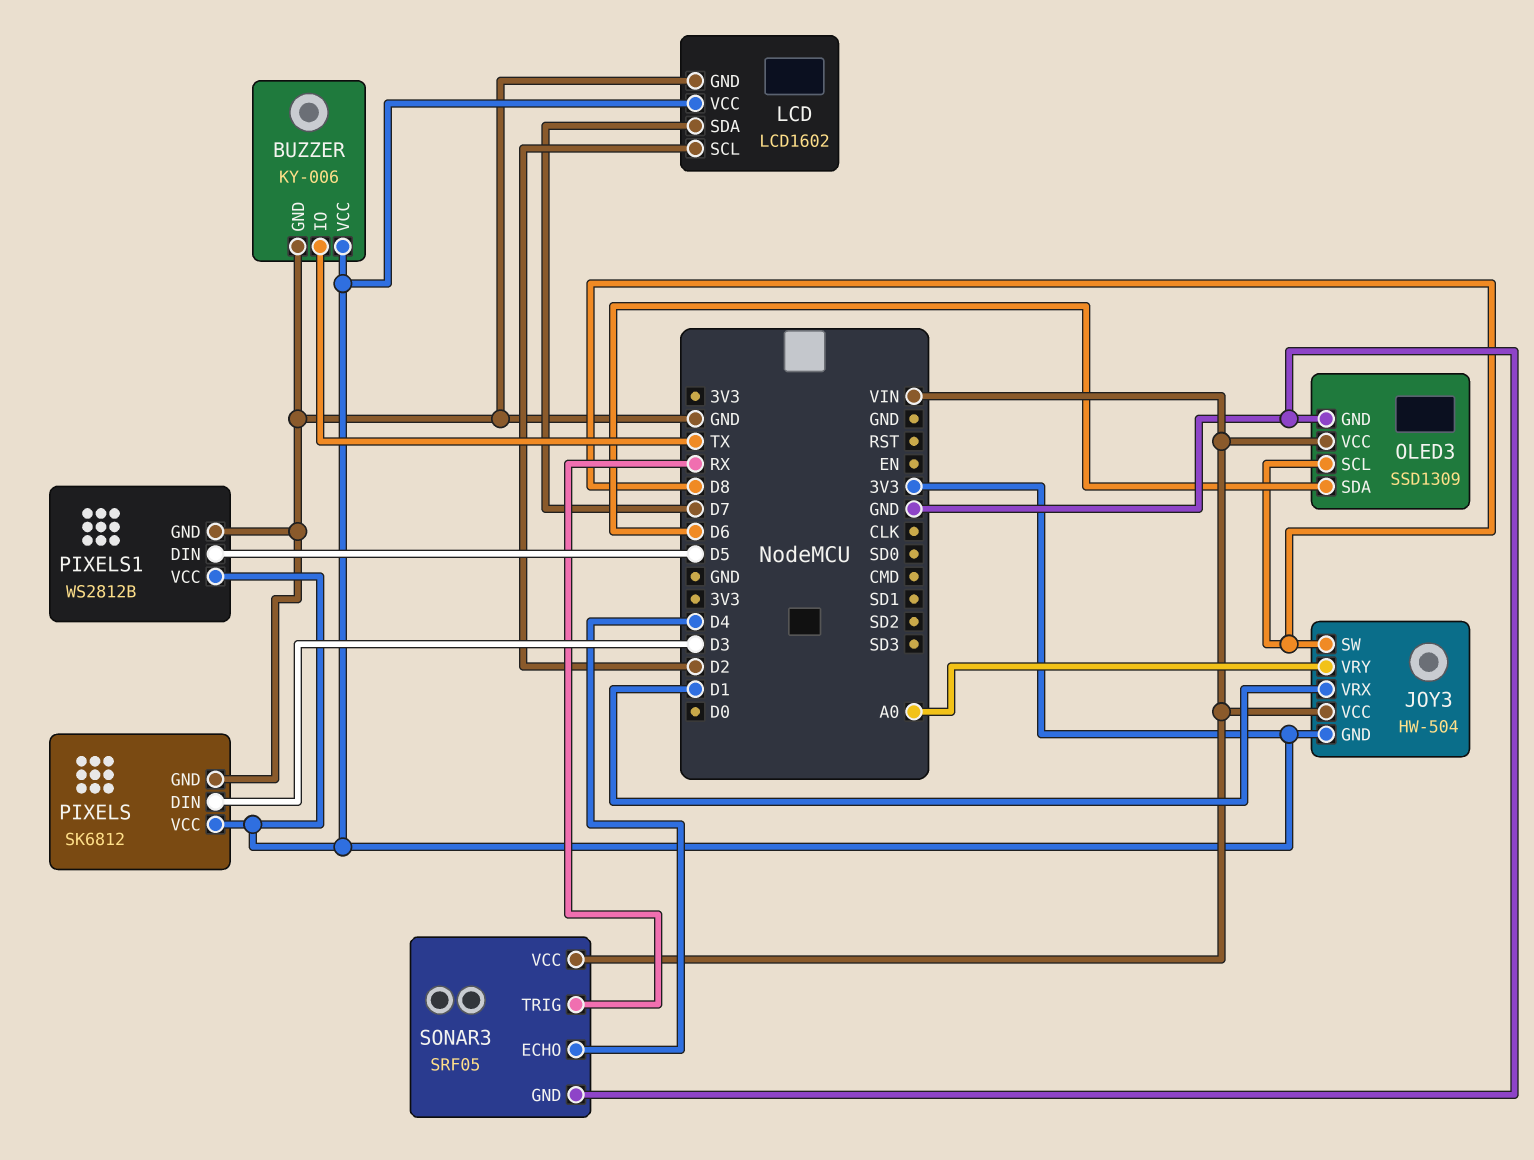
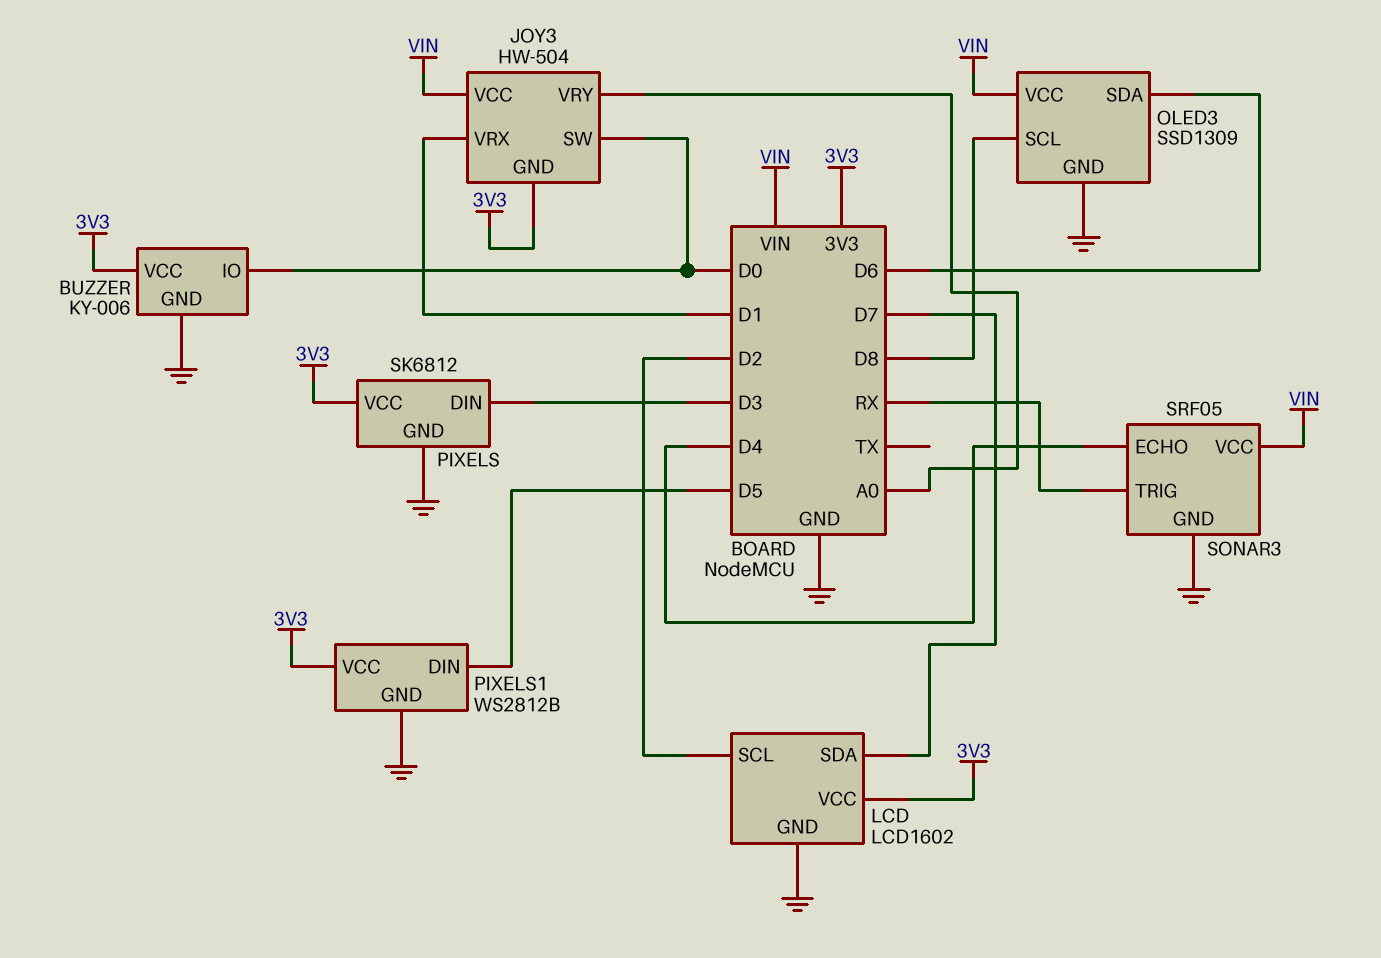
BUZZER pin IO: TX -> D0
JOY3 pin SW: D8 -> D0

